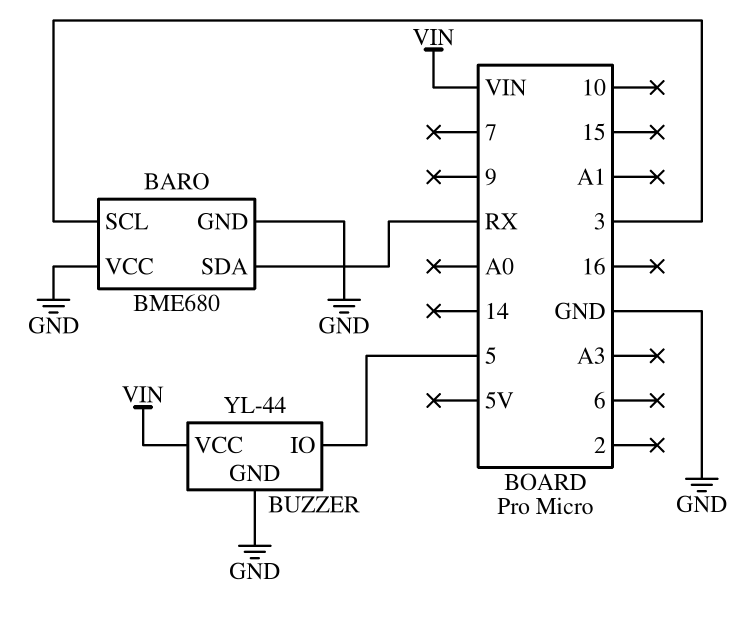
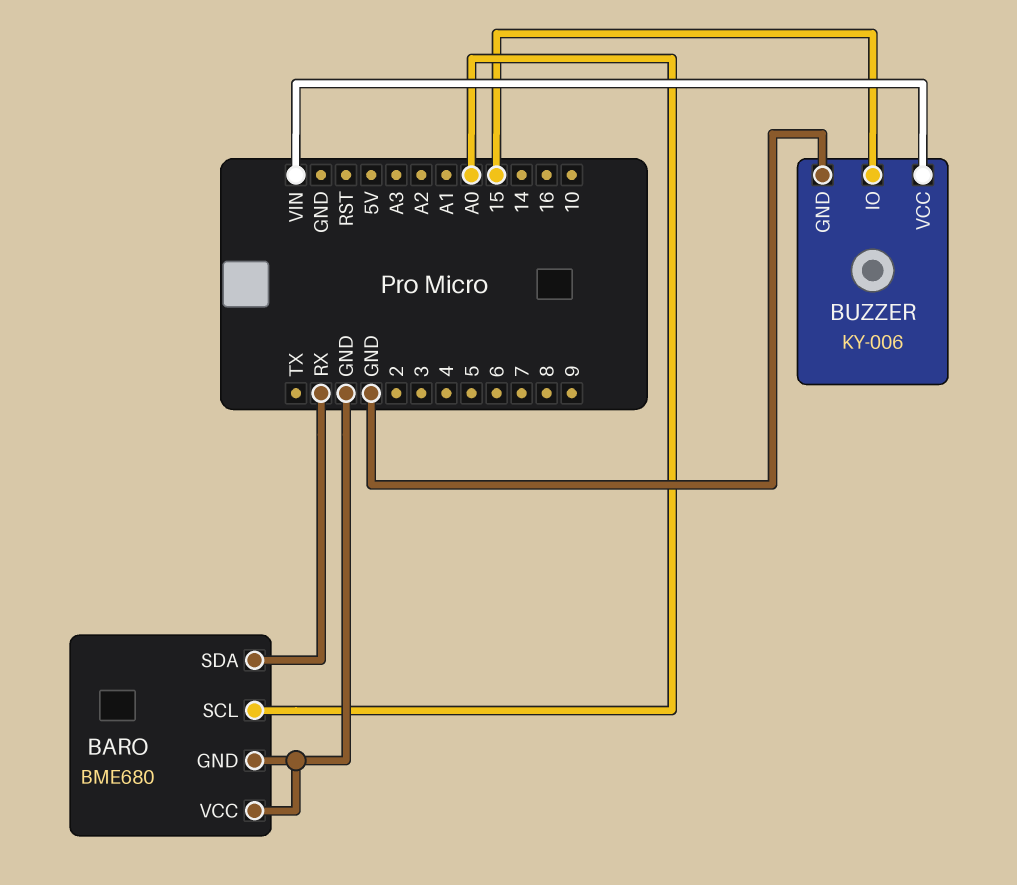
BARO pin SCL: 3 -> A0
BUZZER: YL-44 -> KY-006
BUZZER pin IO: 5 -> 15

